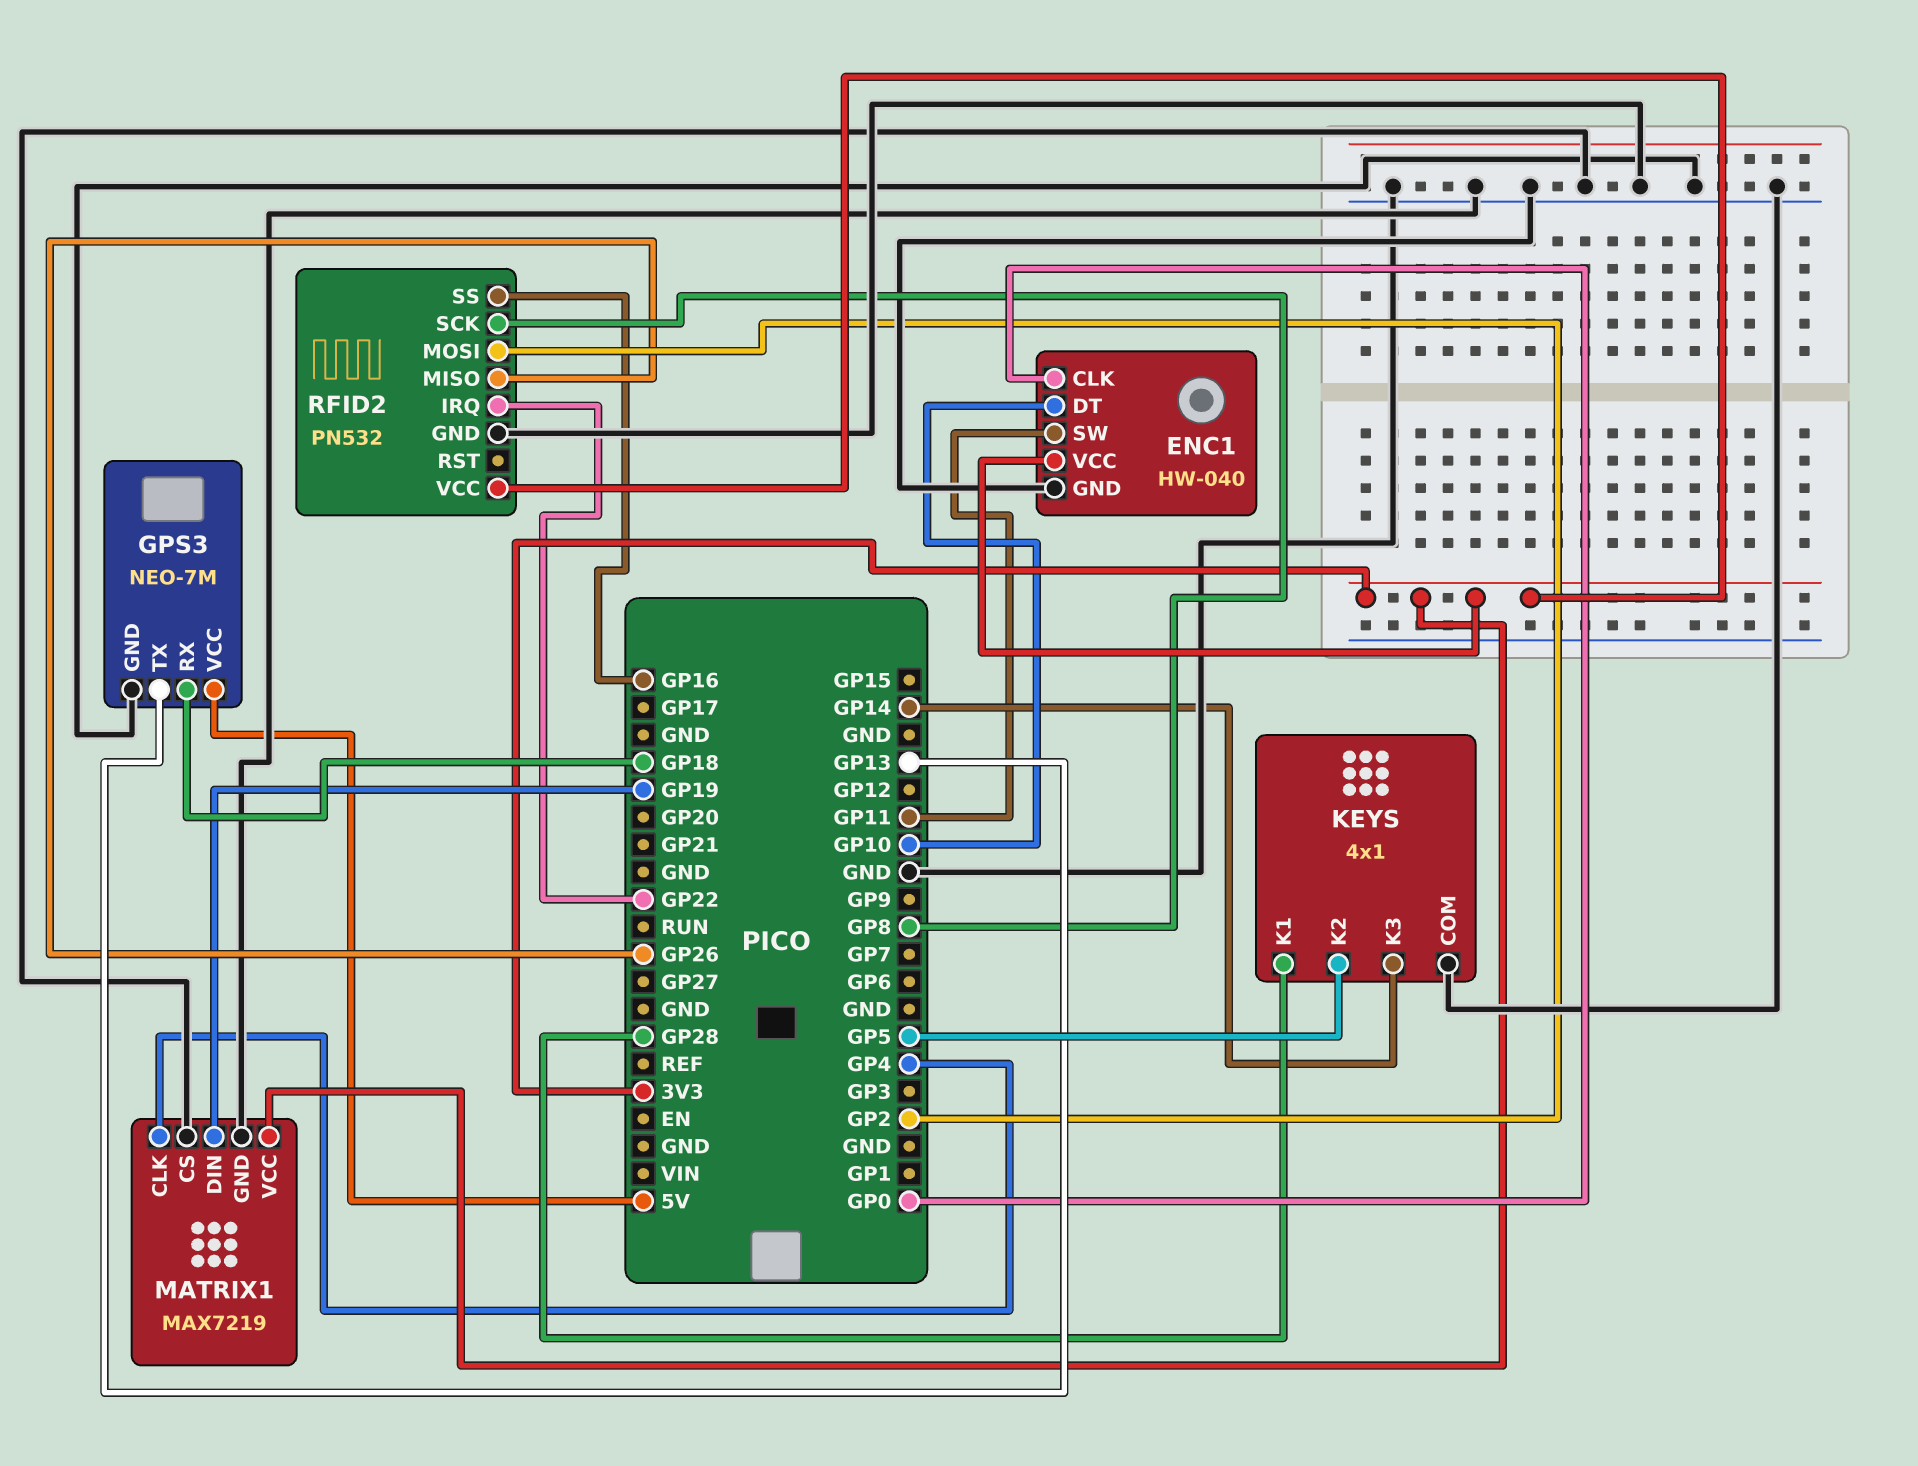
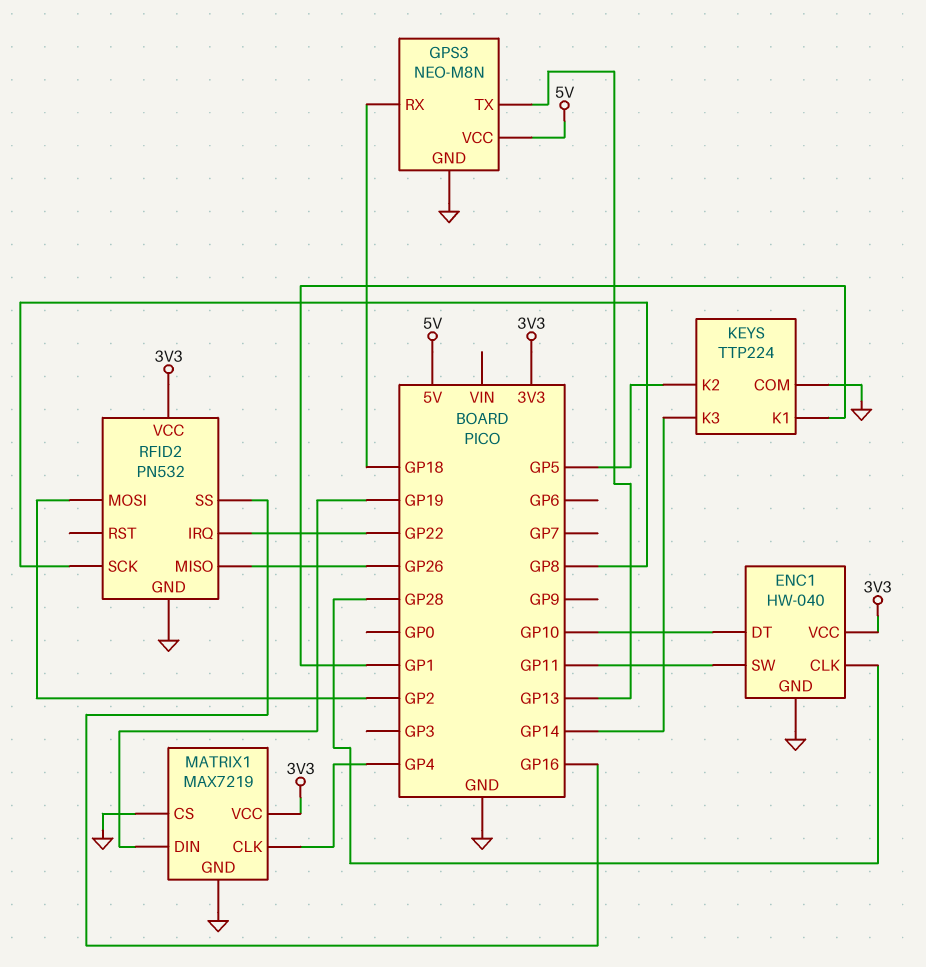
ENC1 pin CLK: GP0 -> GP28
GPS3: NEO-7M -> NEO-M8N
KEYS: 4x1 -> TTP224
KEYS pin K1: GP28 -> GP1

